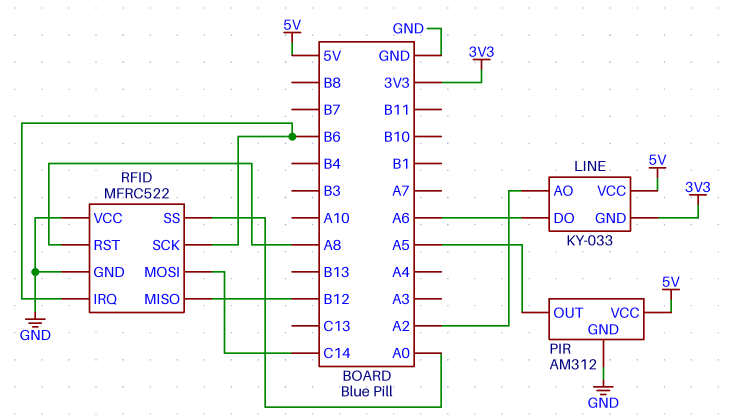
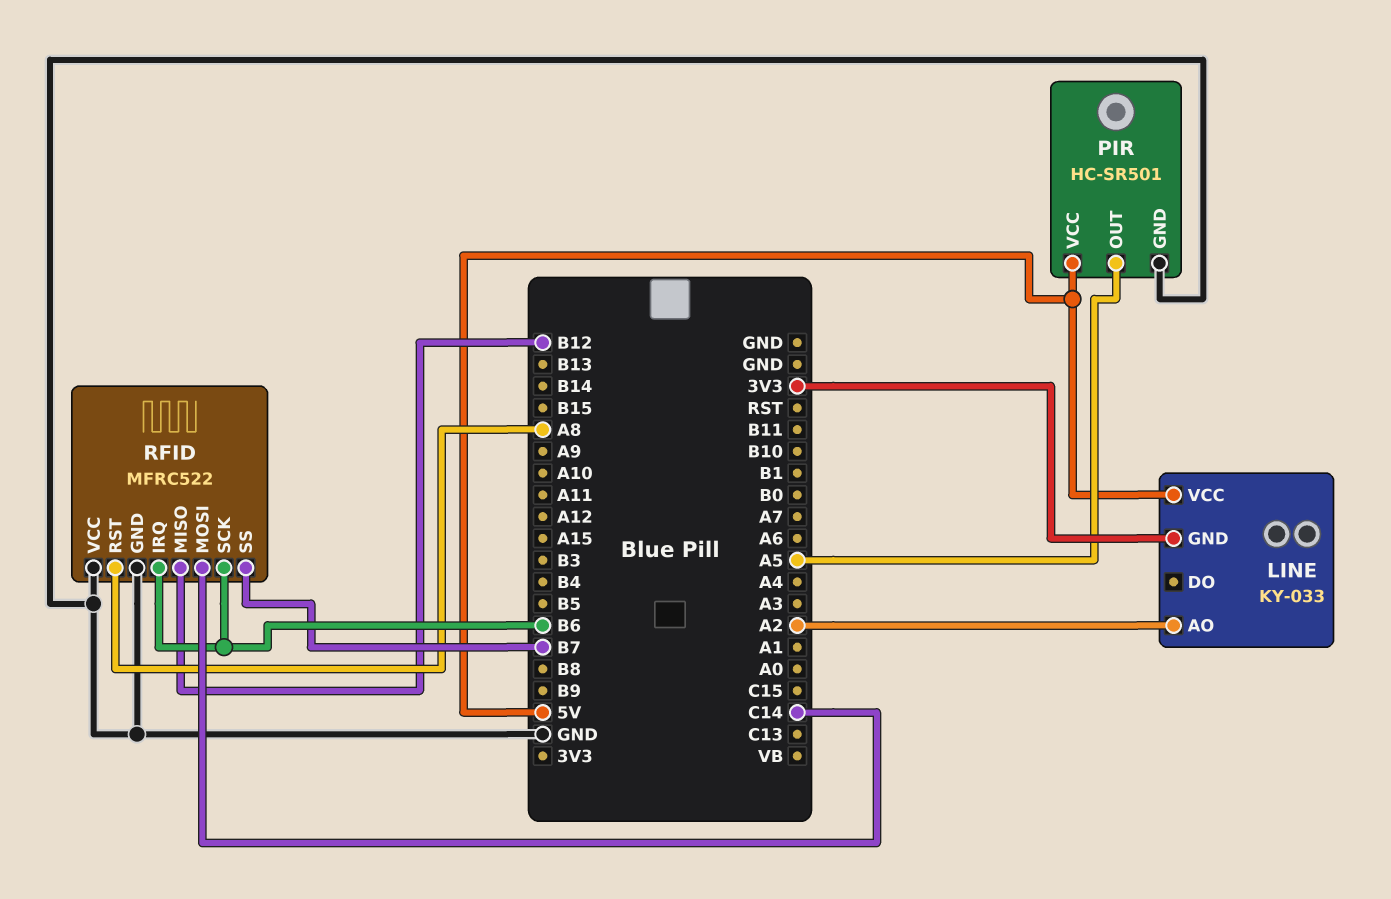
LINE pin DO: A6 -> none
PIR: AM312 -> HC-SR501
RFID pin SS: A0 -> B7

